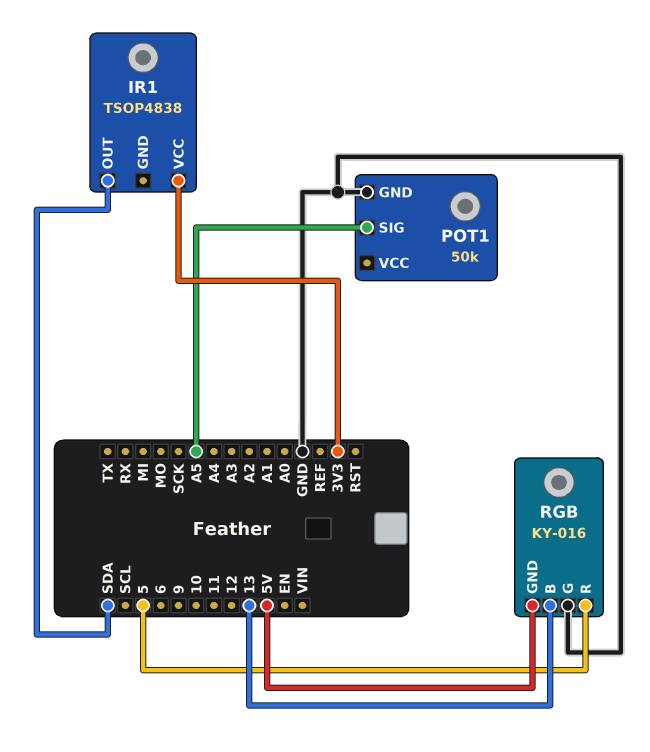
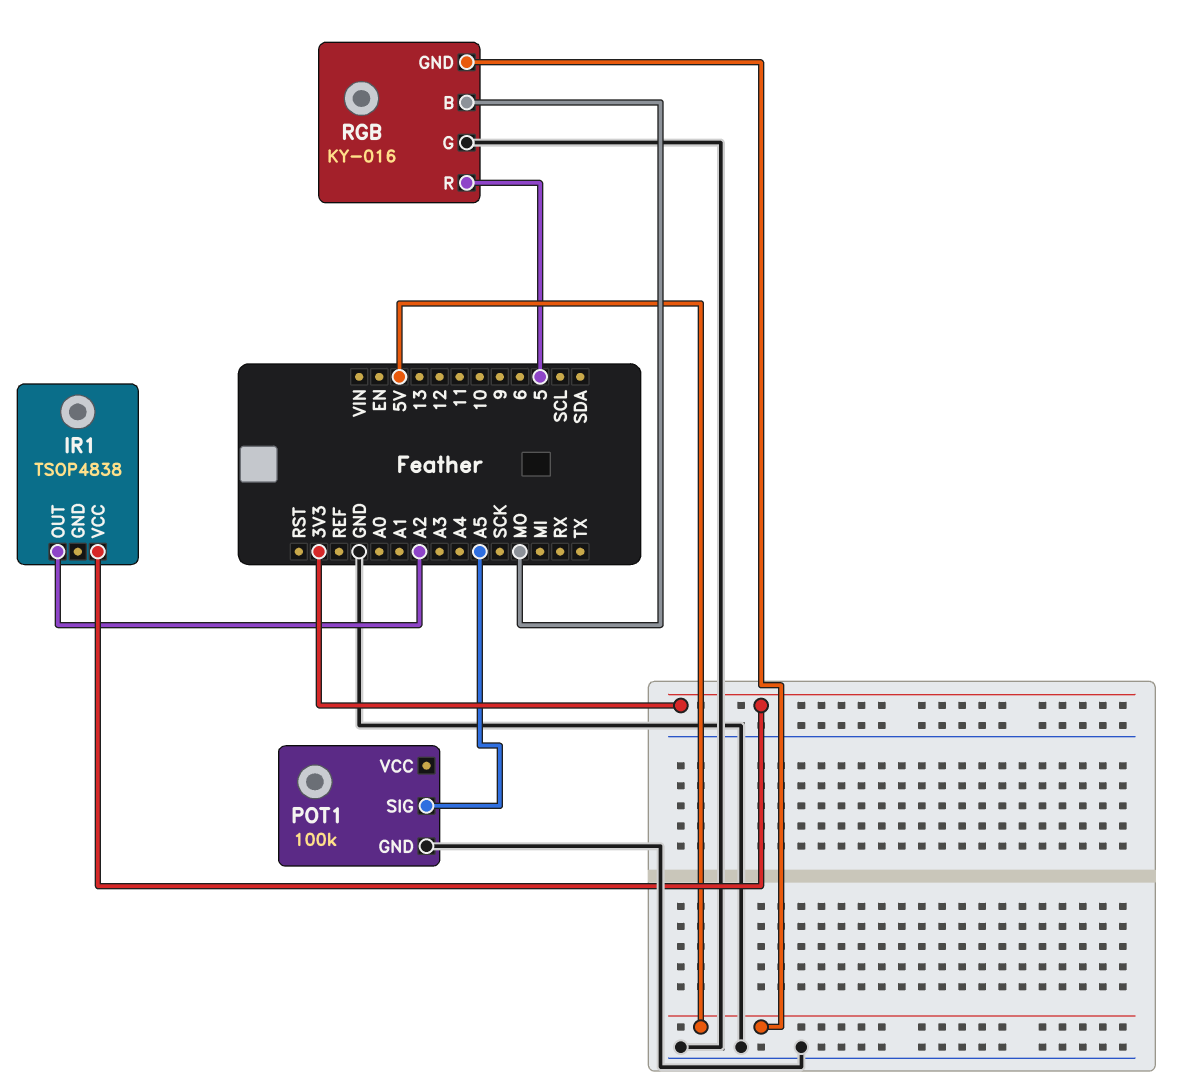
IR1 pin OUT: SDA -> A2
POT1: 50k -> 100k
RGB pin B: 13 -> MO

